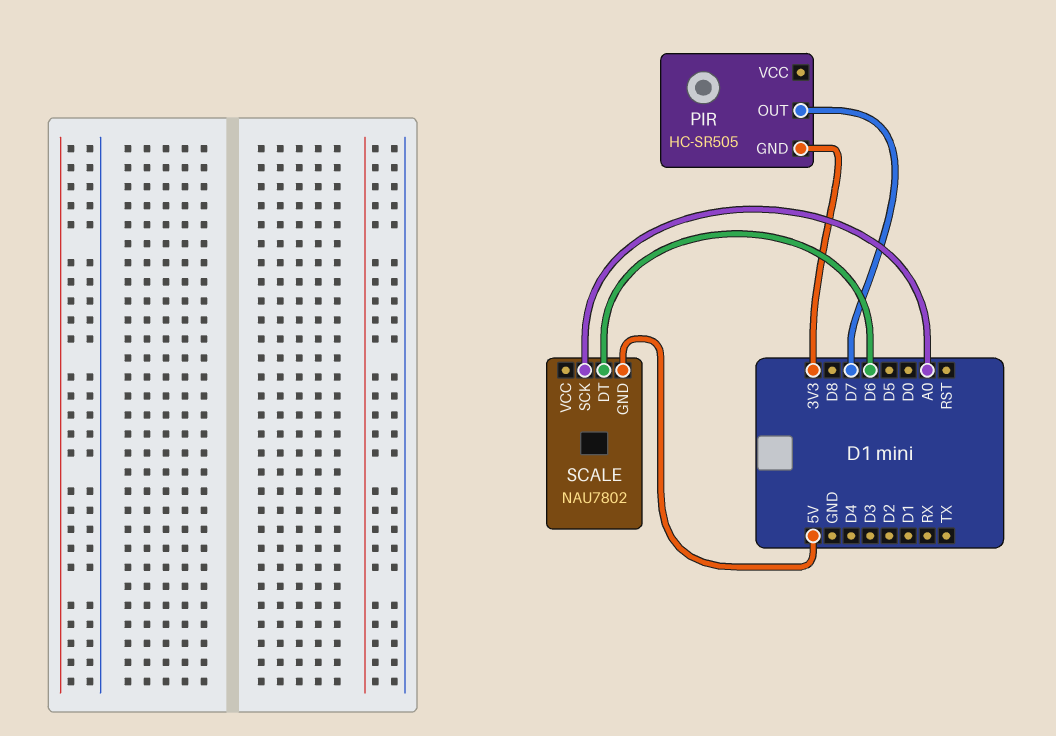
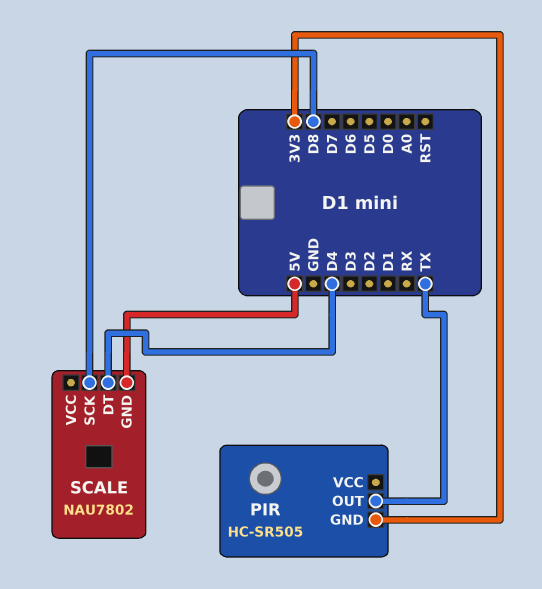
PIR pin OUT: D7 -> TX
SCALE pin DT: D6 -> D4
SCALE pin SCK: A0 -> D8

